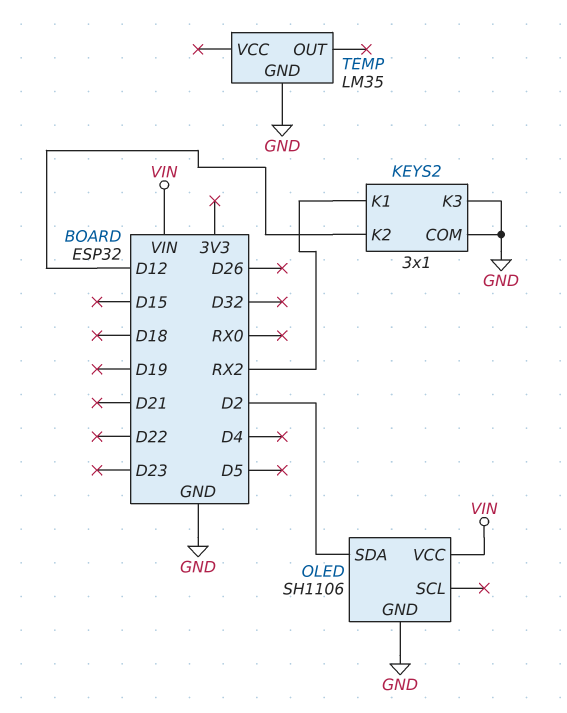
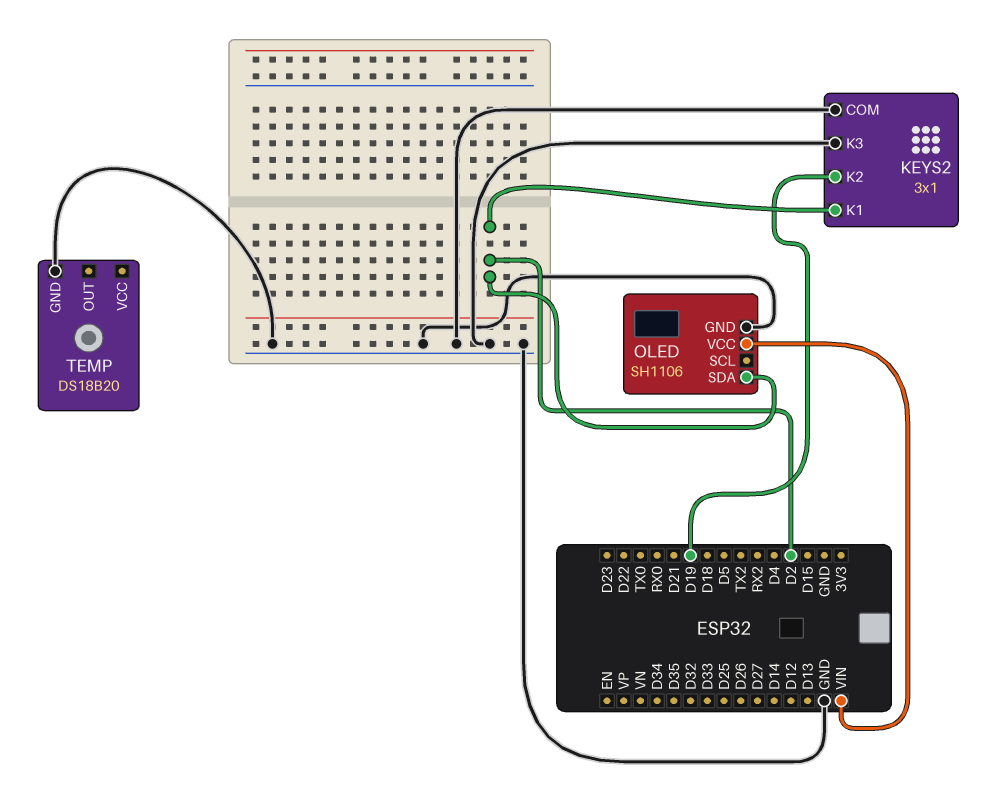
KEYS2 pin K1: RX2 -> D2
KEYS2 pin K2: D12 -> D19
TEMP: LM35 -> DS18B20

